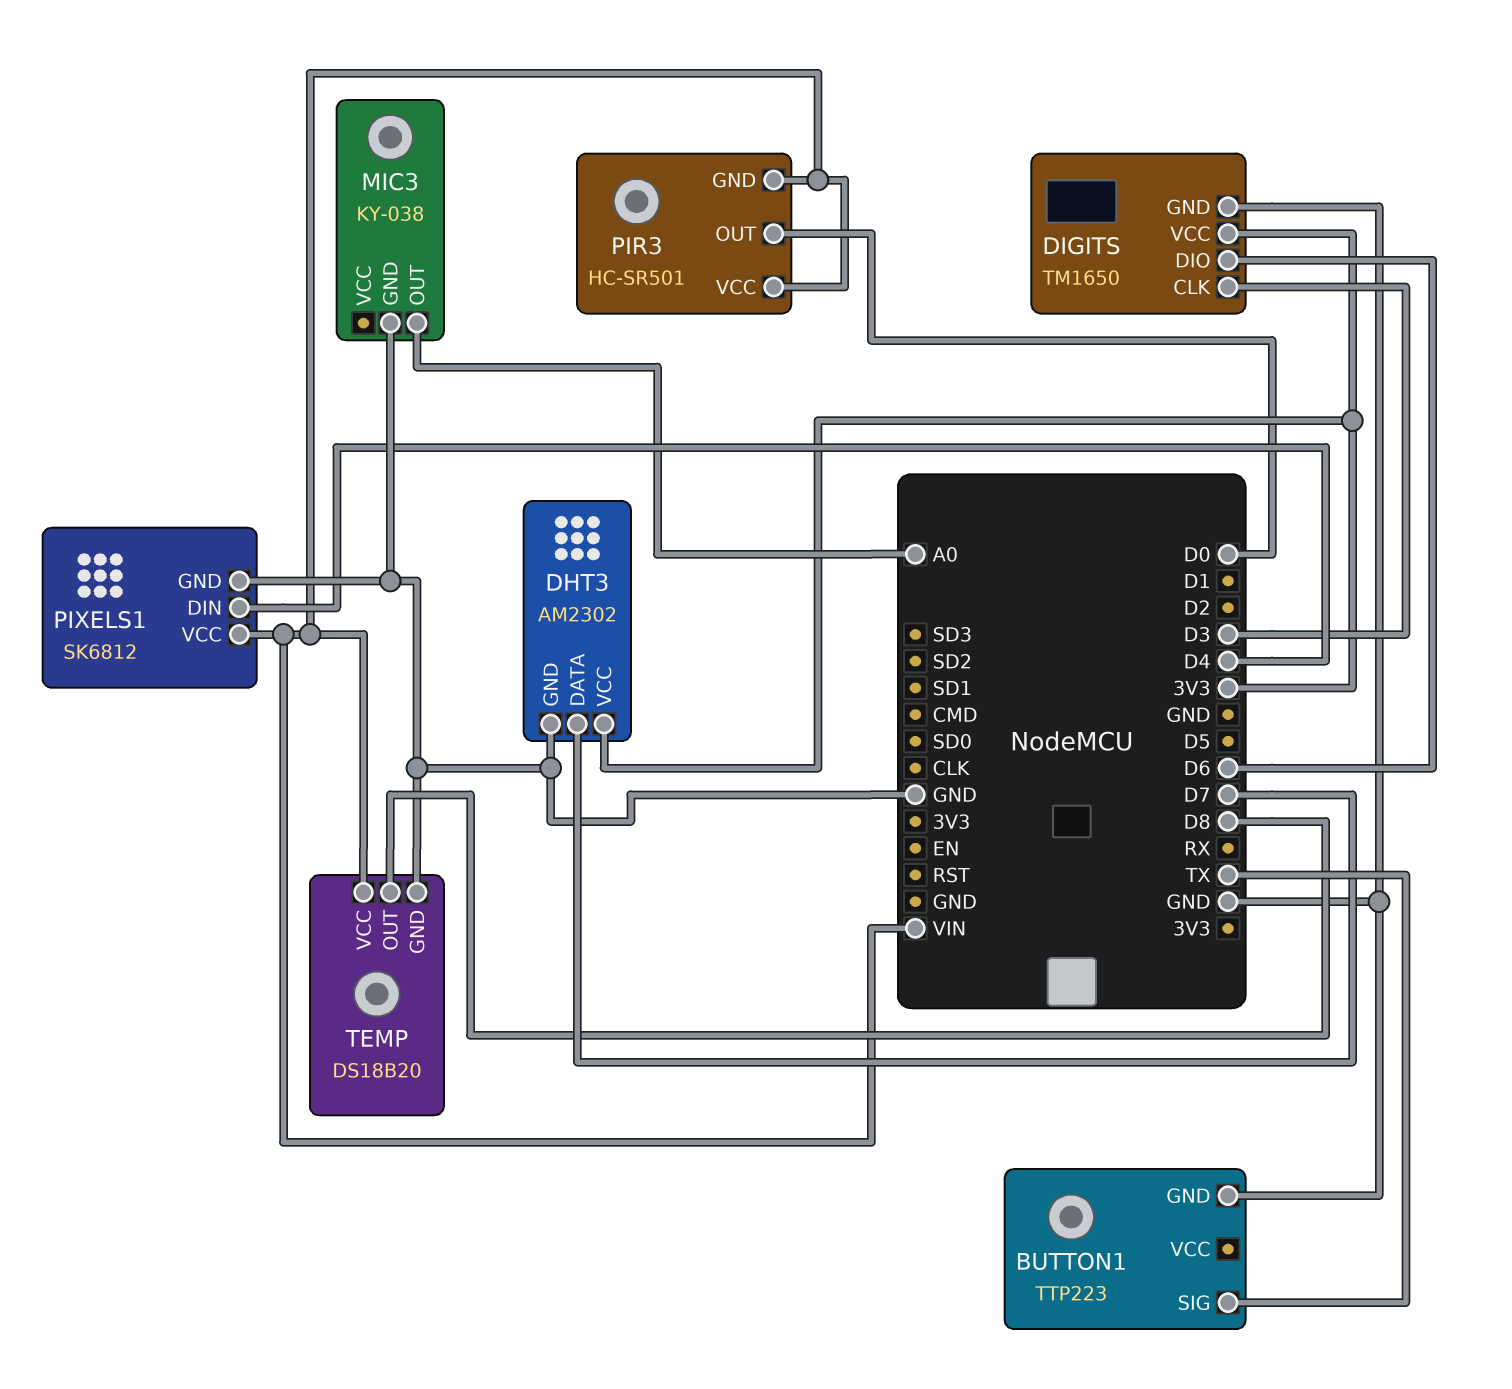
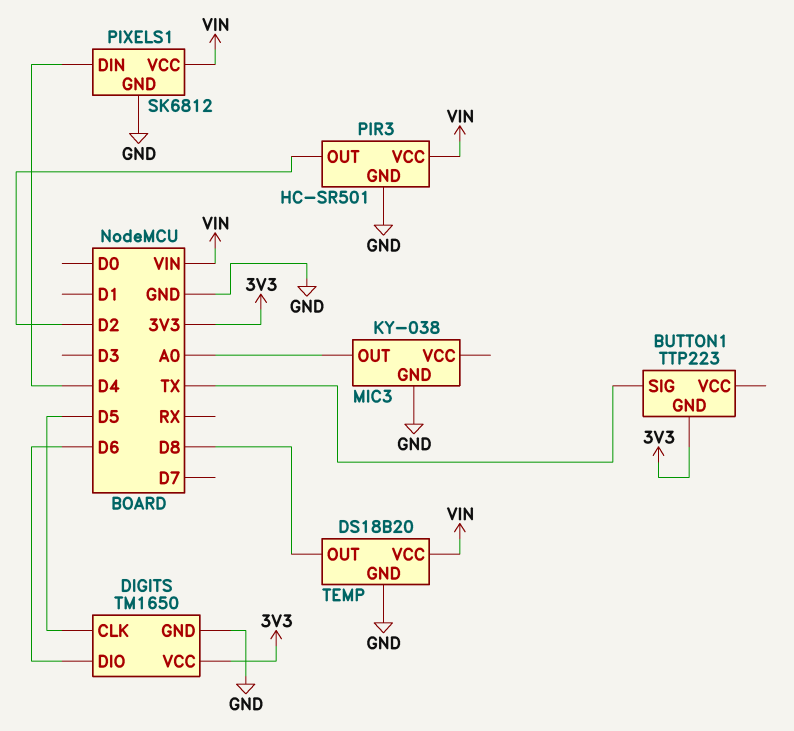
BUTTON1 pin GND: GND -> 3V3
DHT3: AM2302 -> none
DHT3 pin DATA: D7 -> none
DHT3 pin GND: GND -> none
DHT3 pin VCC: 3V3 -> none
DIGITS pin CLK: D3 -> D5
PIR3 pin GND: VIN -> GND
PIR3 pin OUT: D0 -> D2

